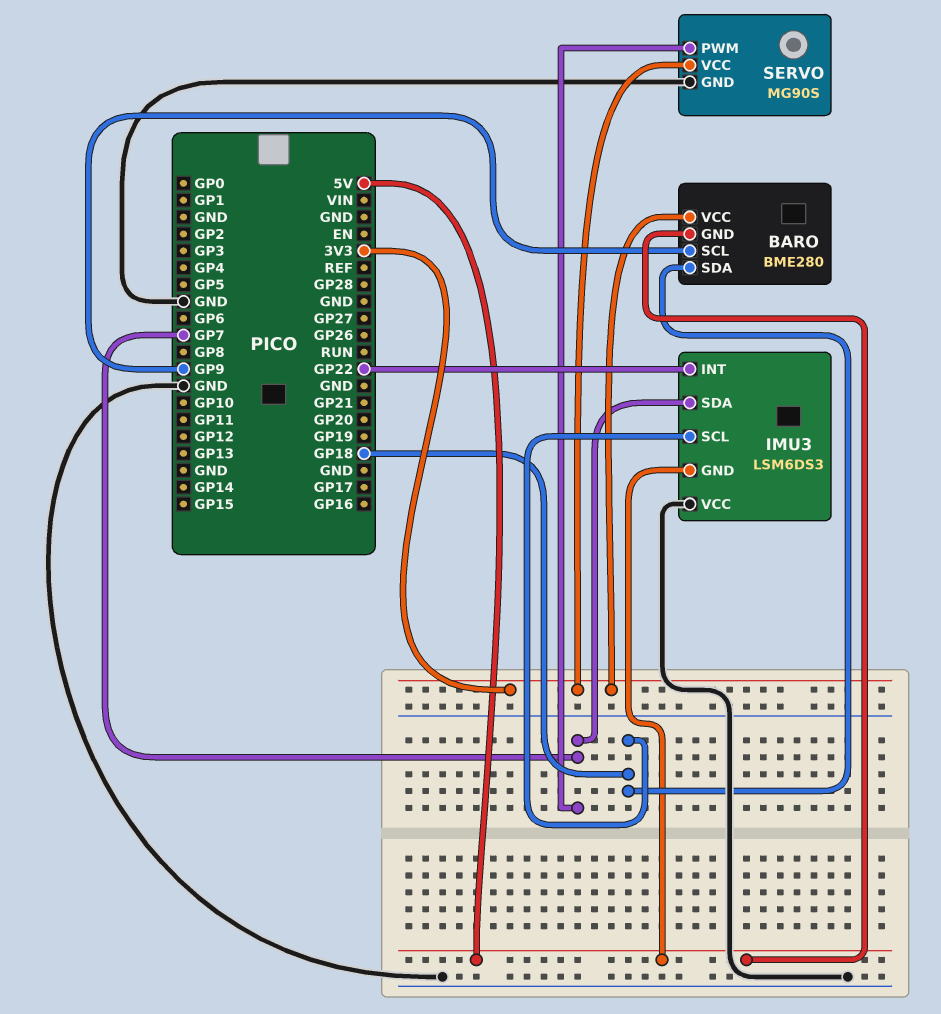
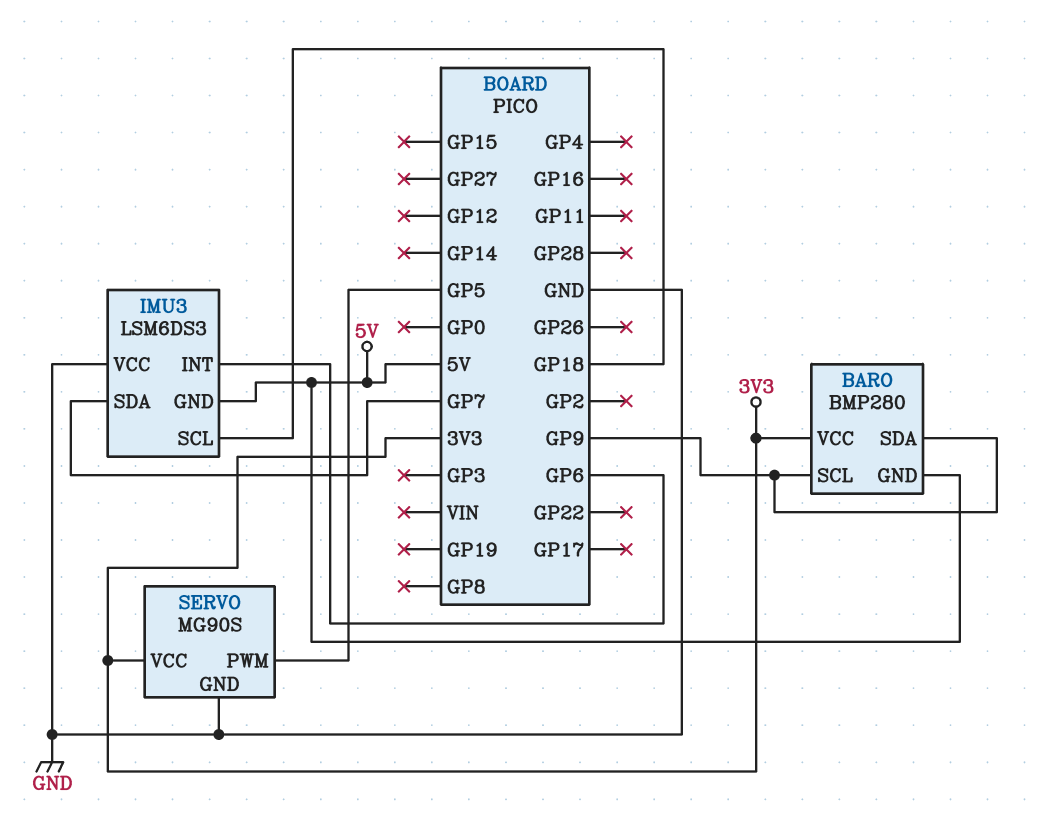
BARO: BME280 -> BMP280
BARO pin SDA: GP18 -> GP9
IMU3 pin INT: GP22 -> GP6
SERVO pin PWM: GP7 -> GP5

